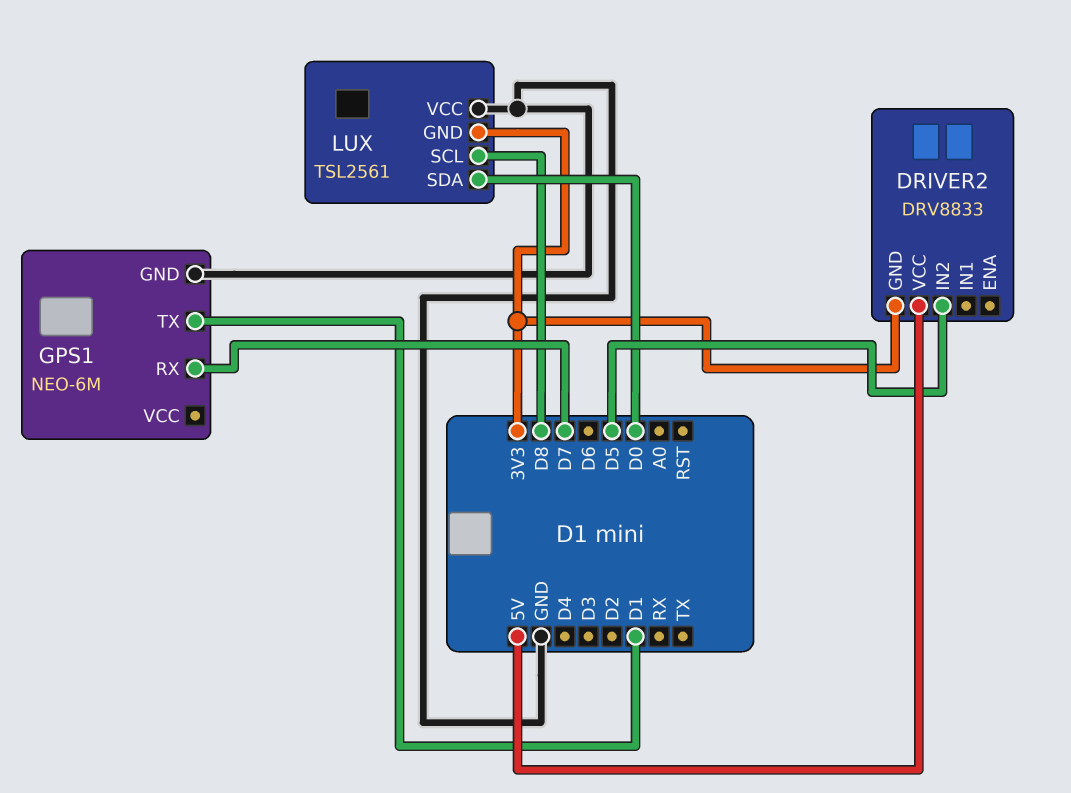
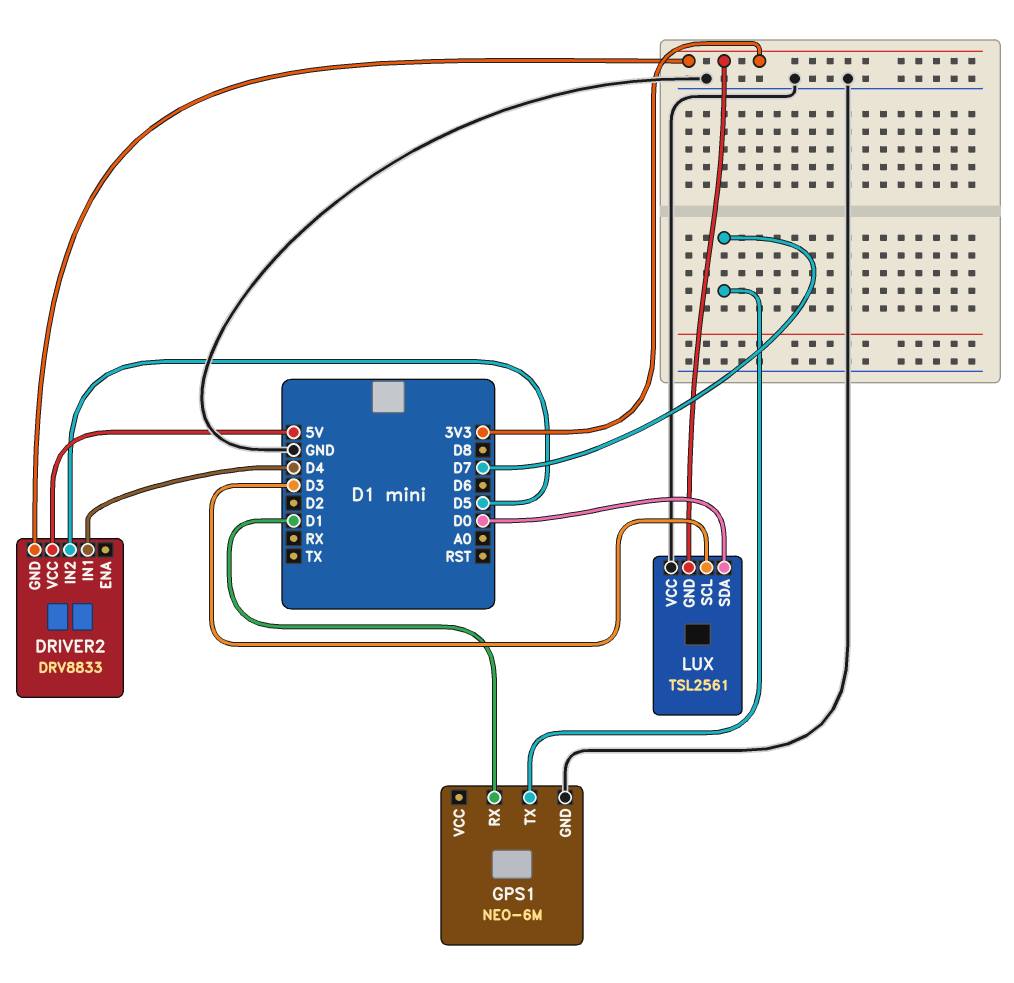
DRIVER2 pin IN1: none -> D4
GPS1 pin RX: D7 -> D1
GPS1 pin TX: D1 -> D7
LUX pin SCL: D8 -> D3

